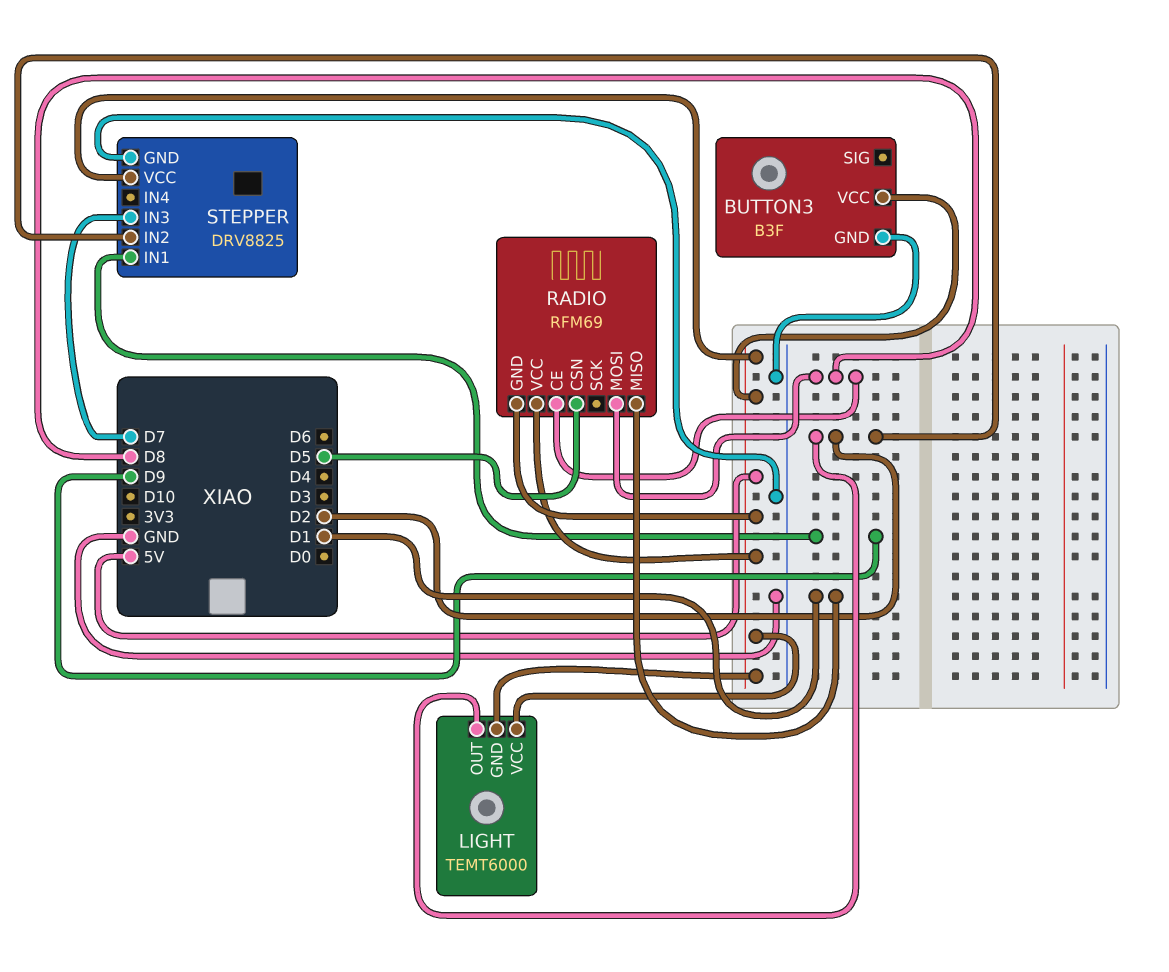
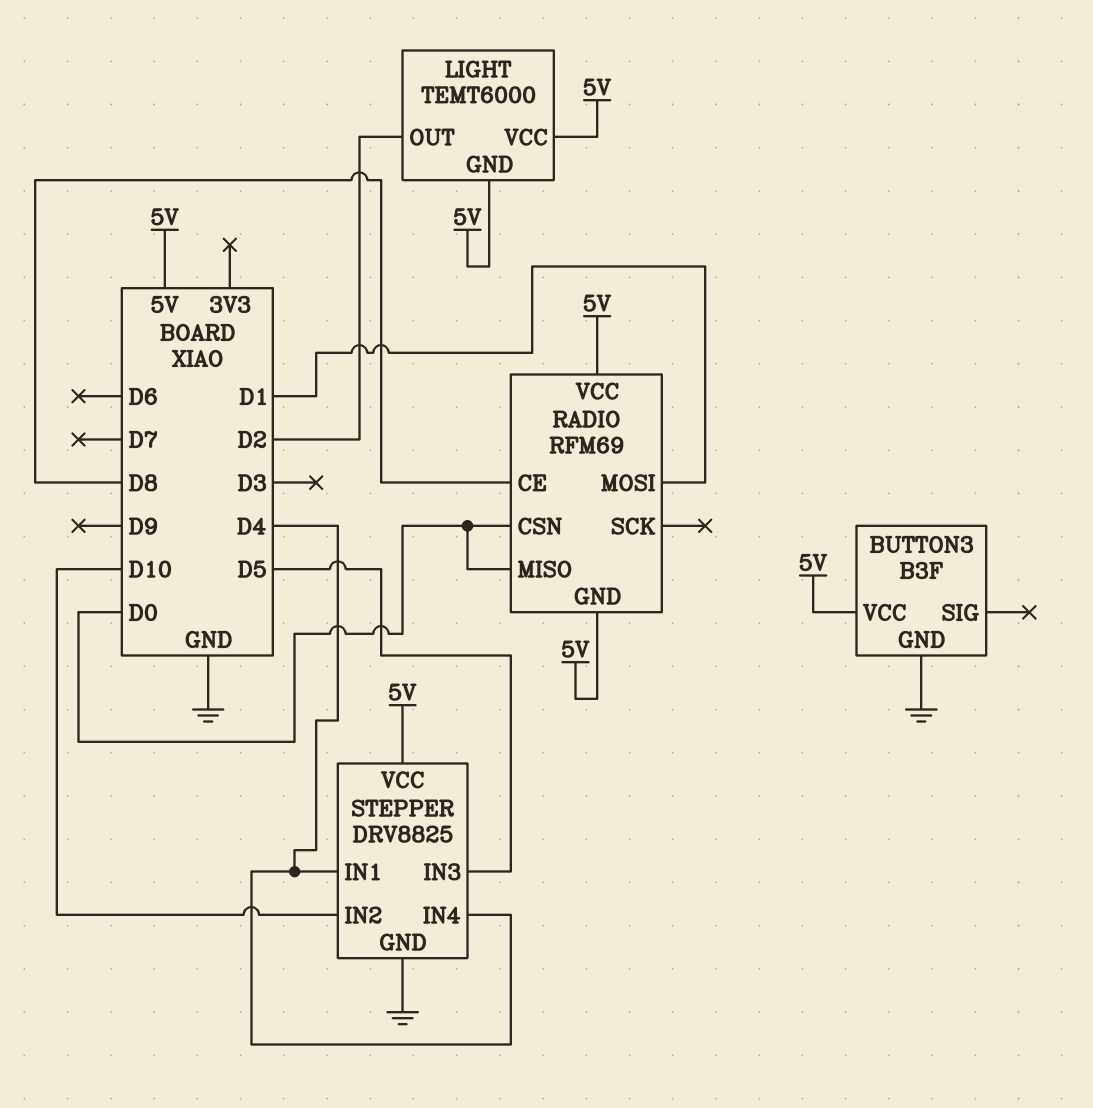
RADIO pin CSN: D5 -> D0
RADIO pin MISO: D1 -> D0
RADIO pin MOSI: D8 -> D1
STEPPER pin IN1: D9 -> D4
STEPPER pin IN2: D2 -> D10
STEPPER pin IN3: D7 -> D5
STEPPER pin IN4: none -> D4

